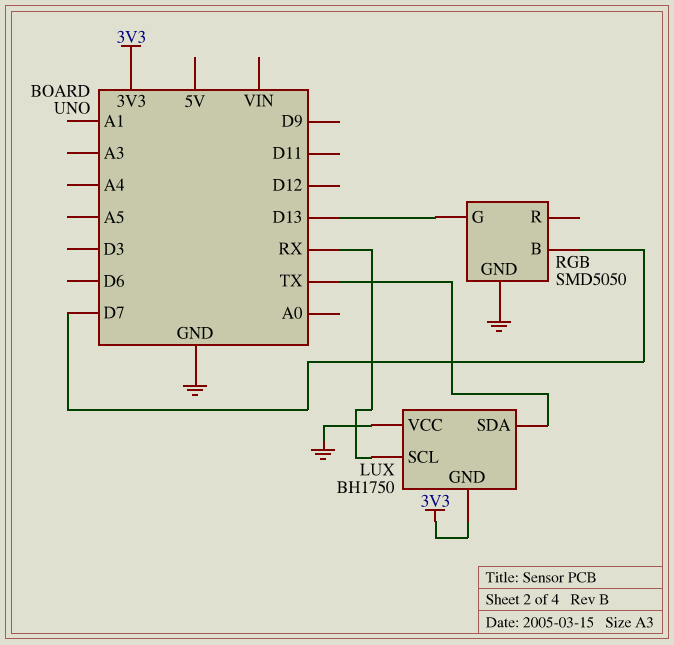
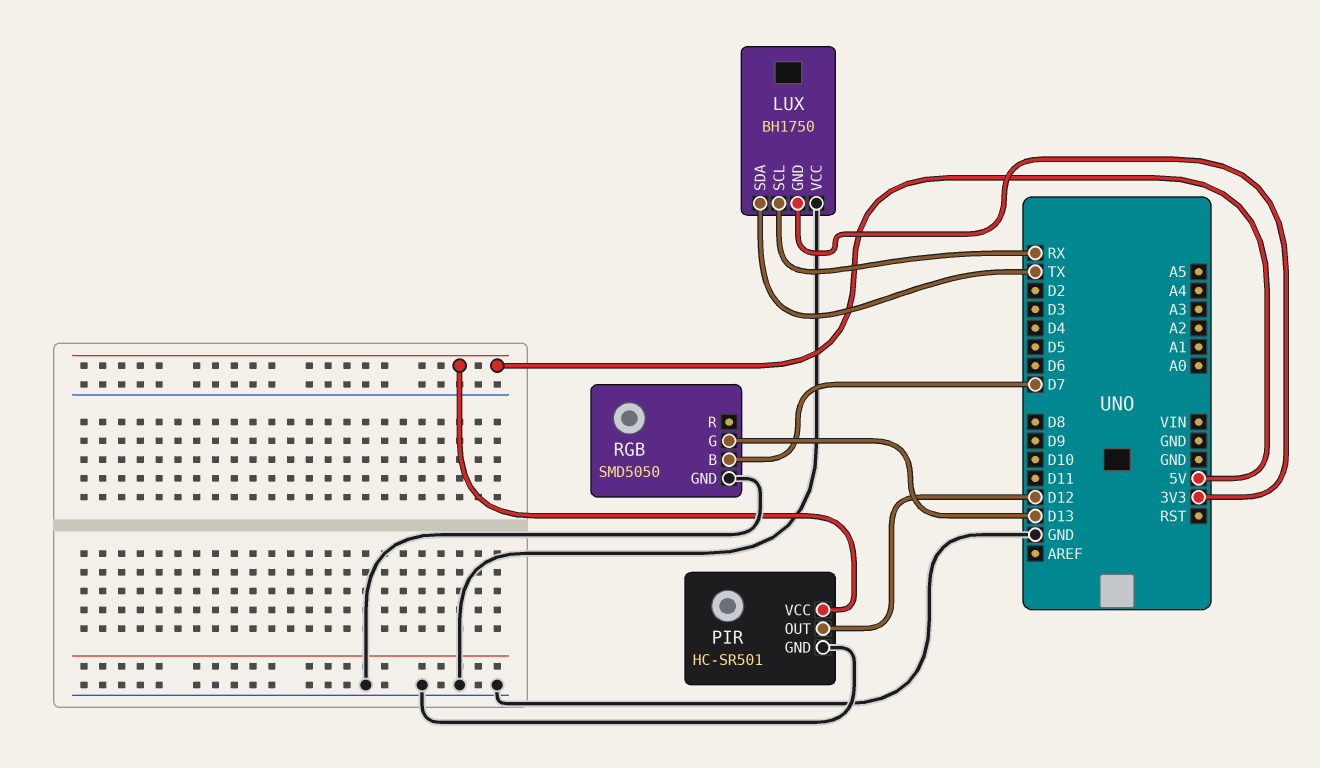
PIR: none -> HC-SR501
PIR pin GND: none -> GND
PIR pin OUT: none -> D12
PIR pin VCC: none -> 5V

